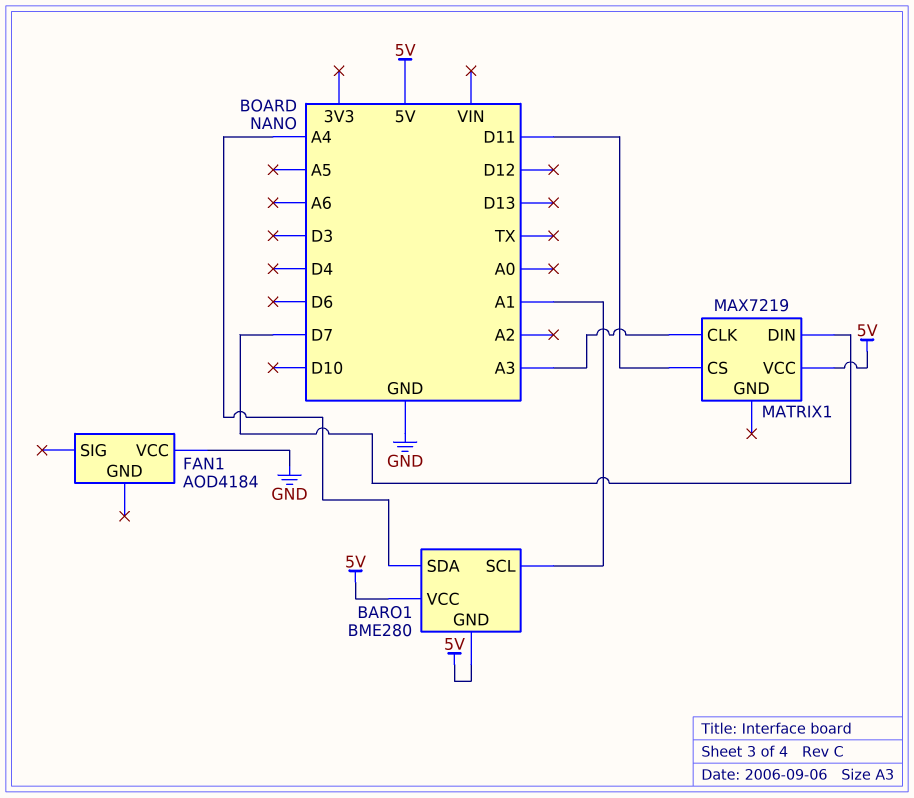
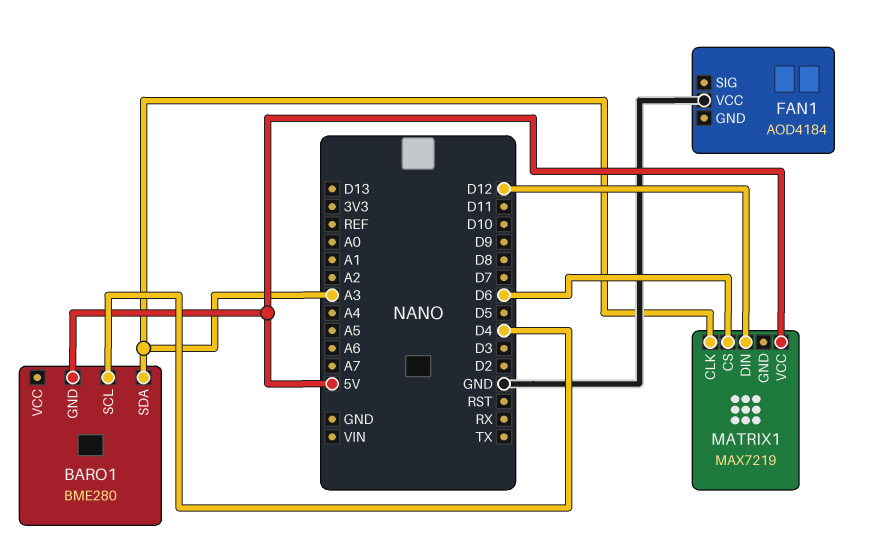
BARO1 pin SCL: A1 -> D4
BARO1 pin SDA: A4 -> A3
BARO1 pin VCC: 5V -> none
MATRIX1 pin CS: D11 -> D6
MATRIX1 pin DIN: D7 -> D12

